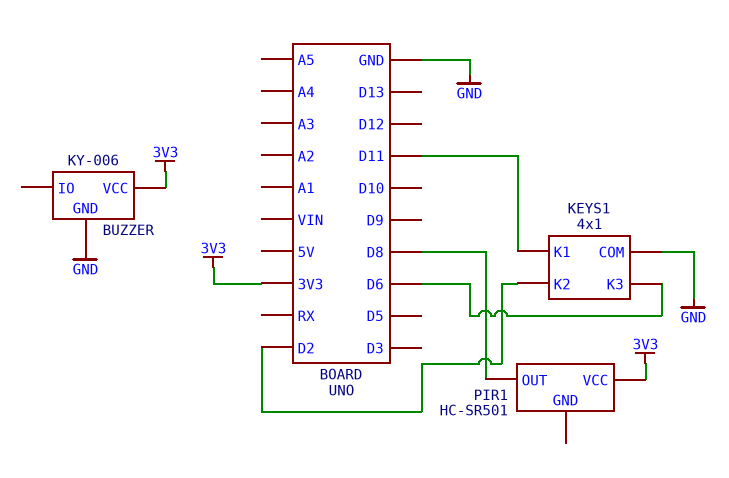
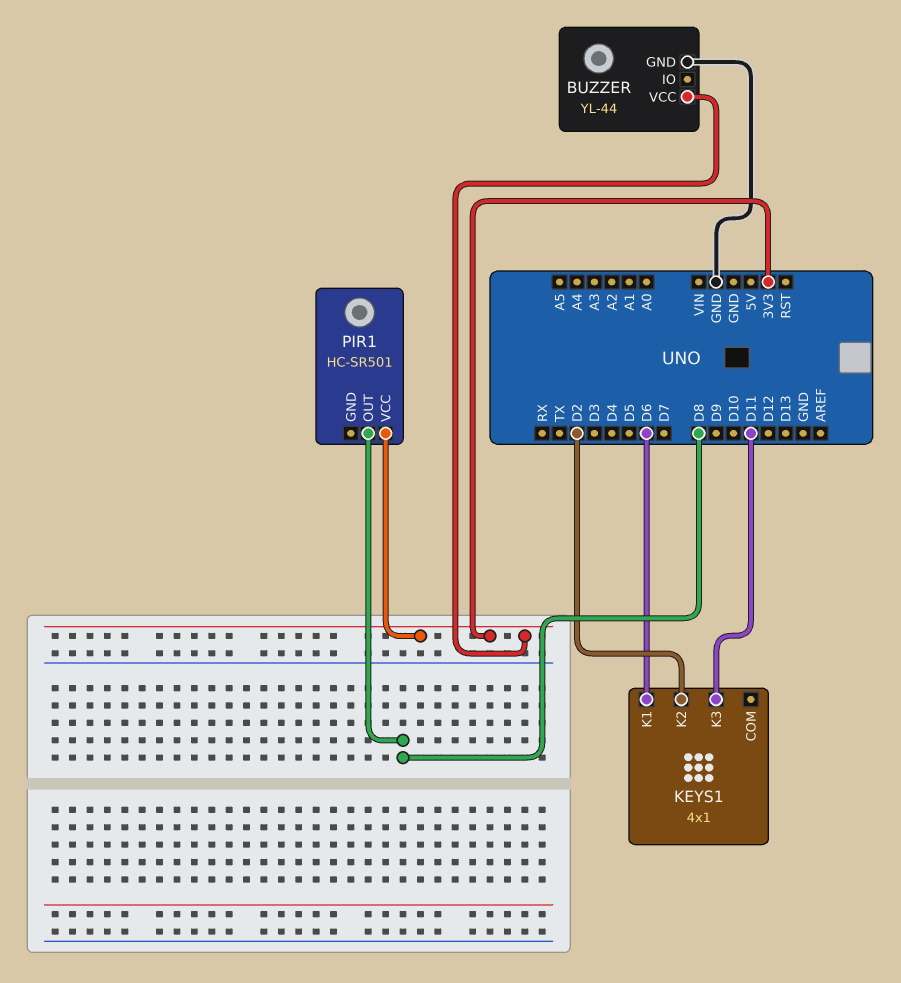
BUZZER: KY-006 -> YL-44
KEYS1 pin COM: GND -> none
KEYS1 pin K1: D11 -> D6
KEYS1 pin K3: D6 -> D11

